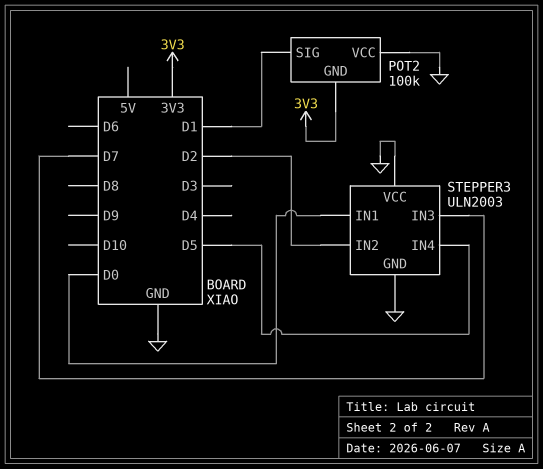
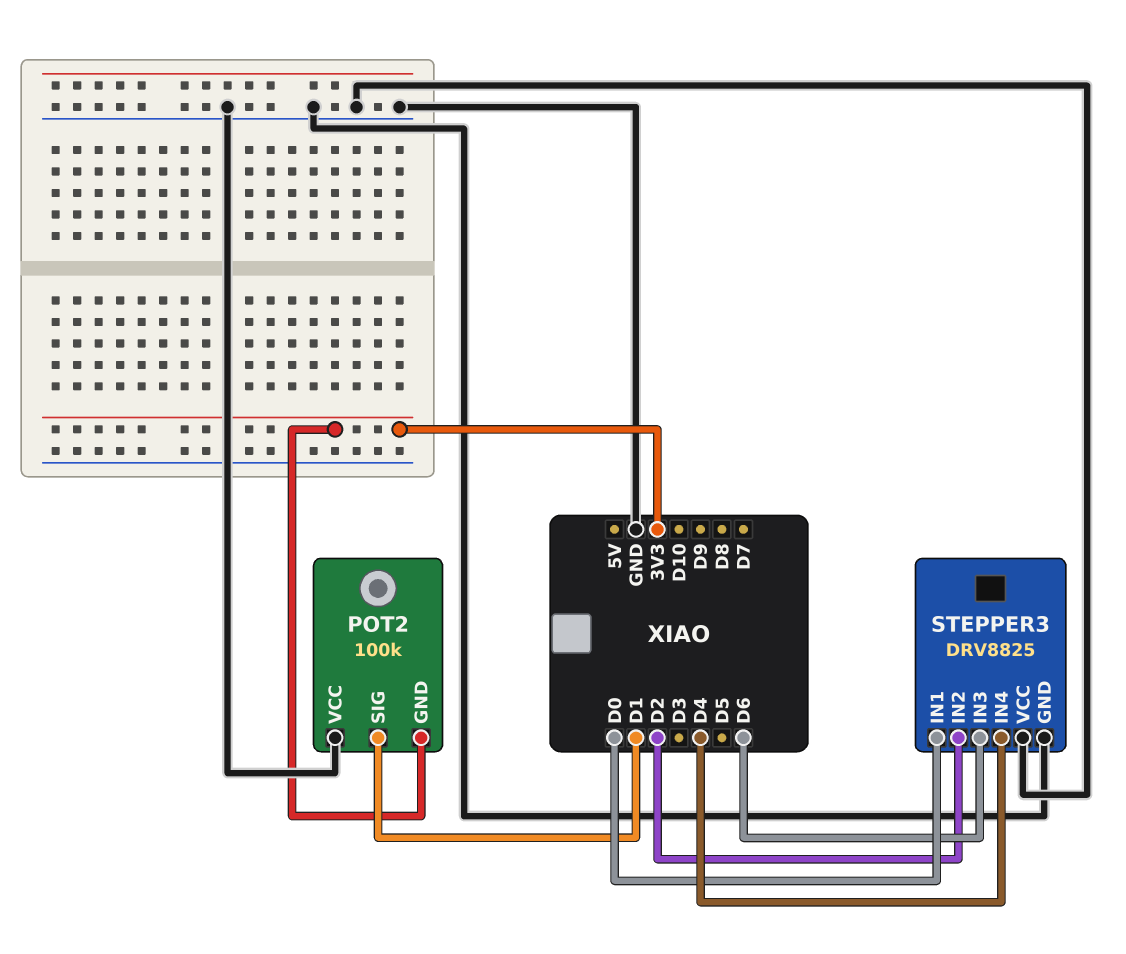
STEPPER3: ULN2003 -> DRV8825
STEPPER3 pin IN3: D7 -> D6
STEPPER3 pin IN4: D5 -> D4

